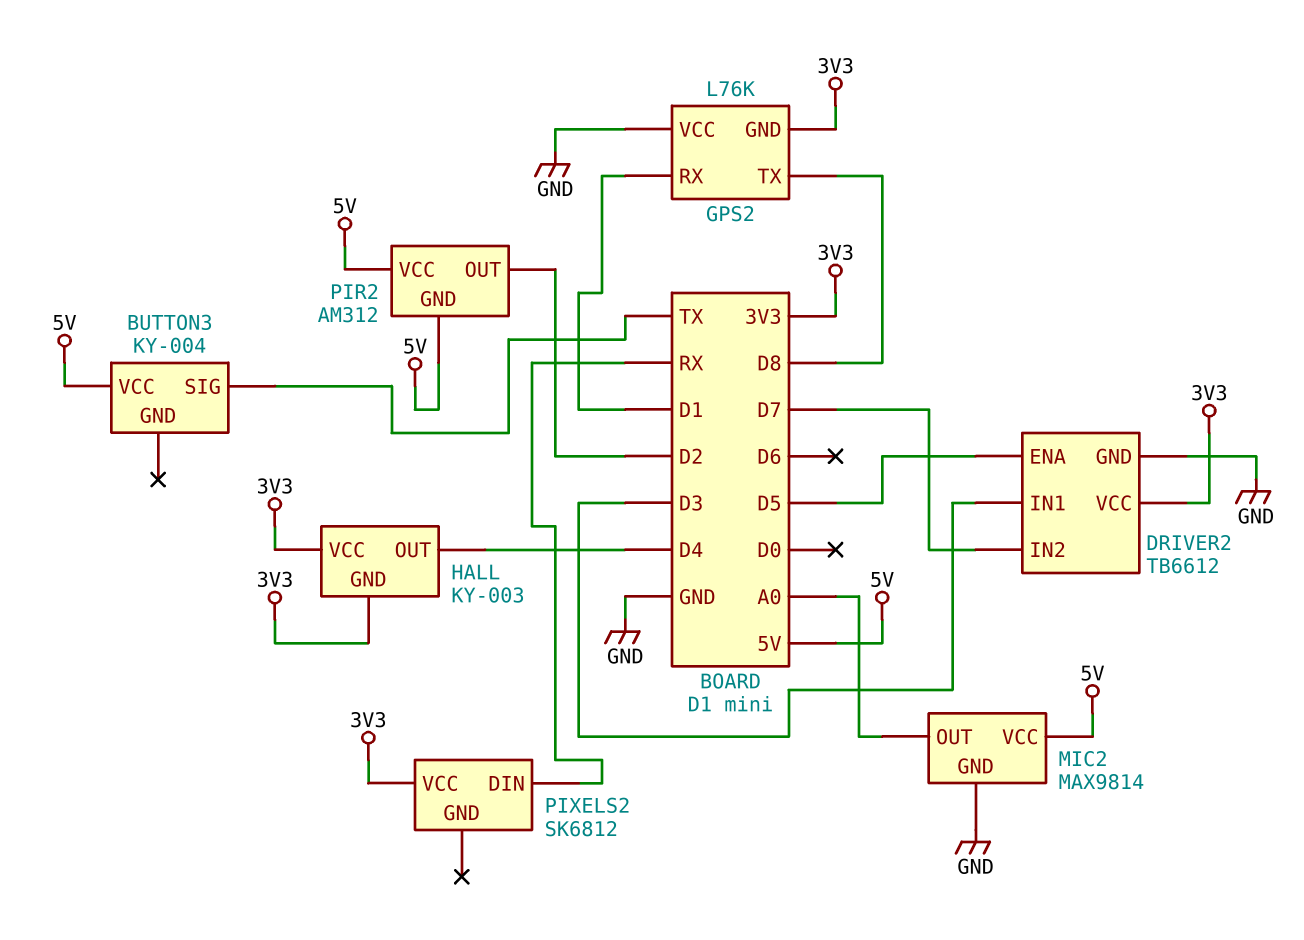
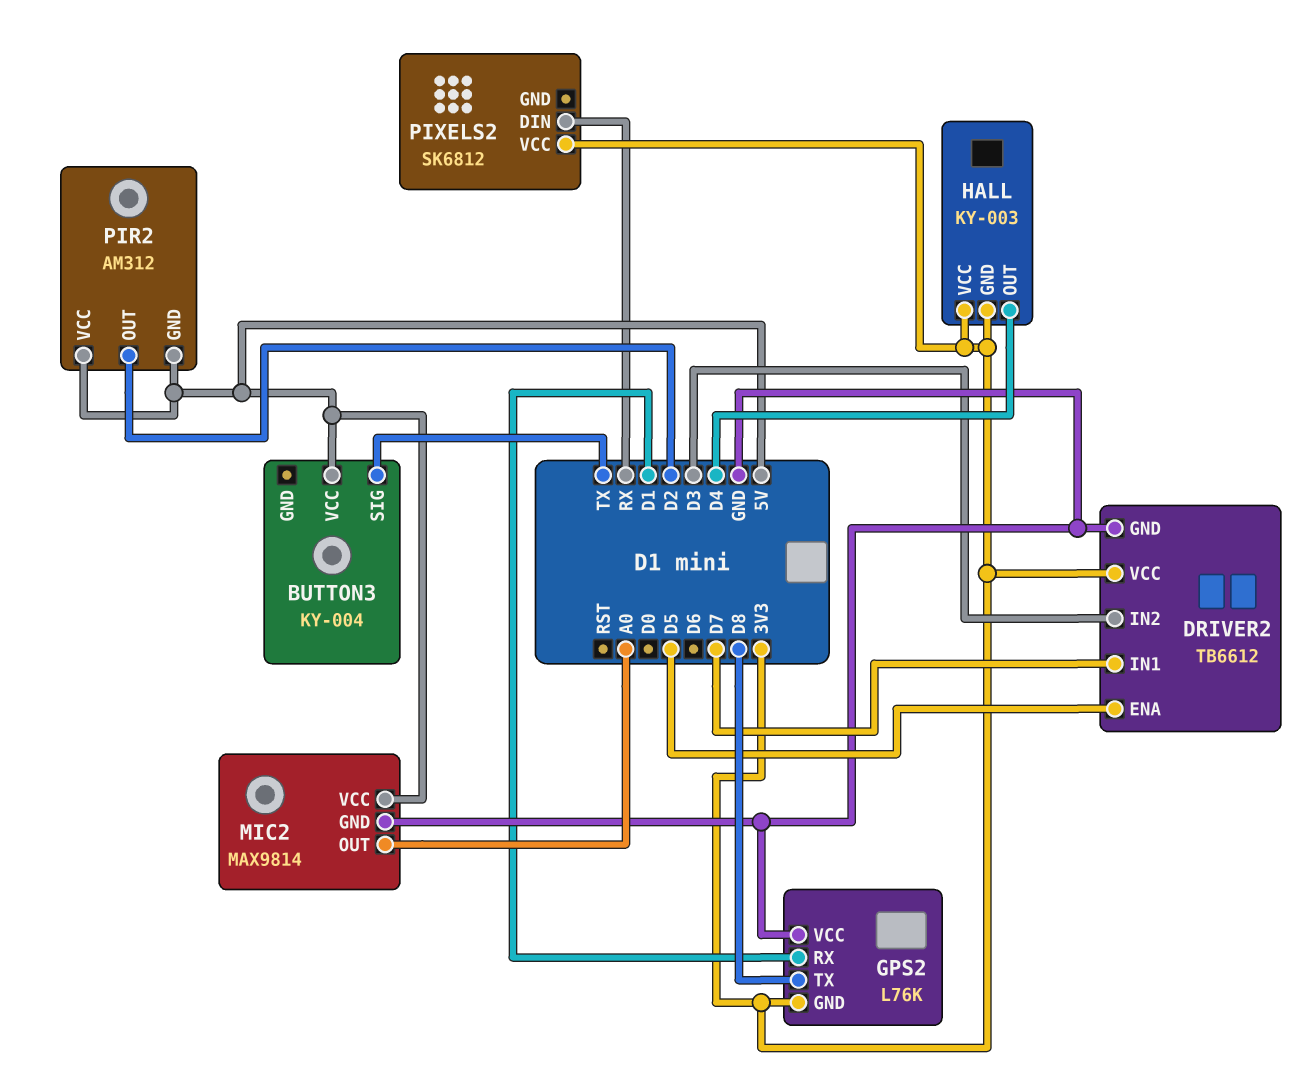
DRIVER2 pin IN1: D3 -> D7
DRIVER2 pin IN2: D7 -> D3

